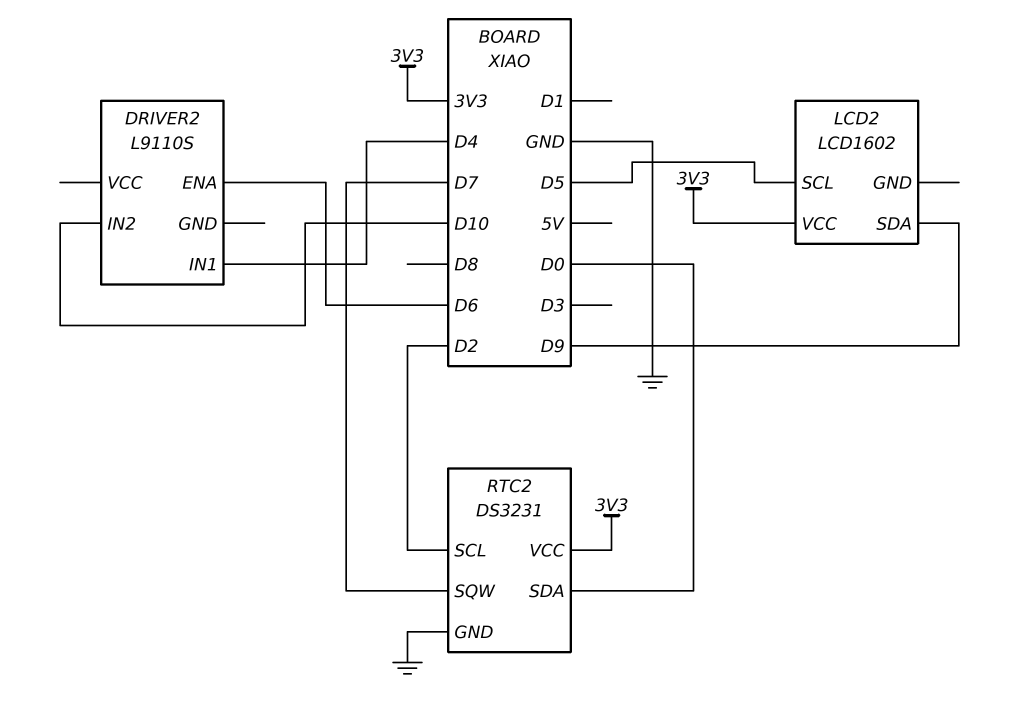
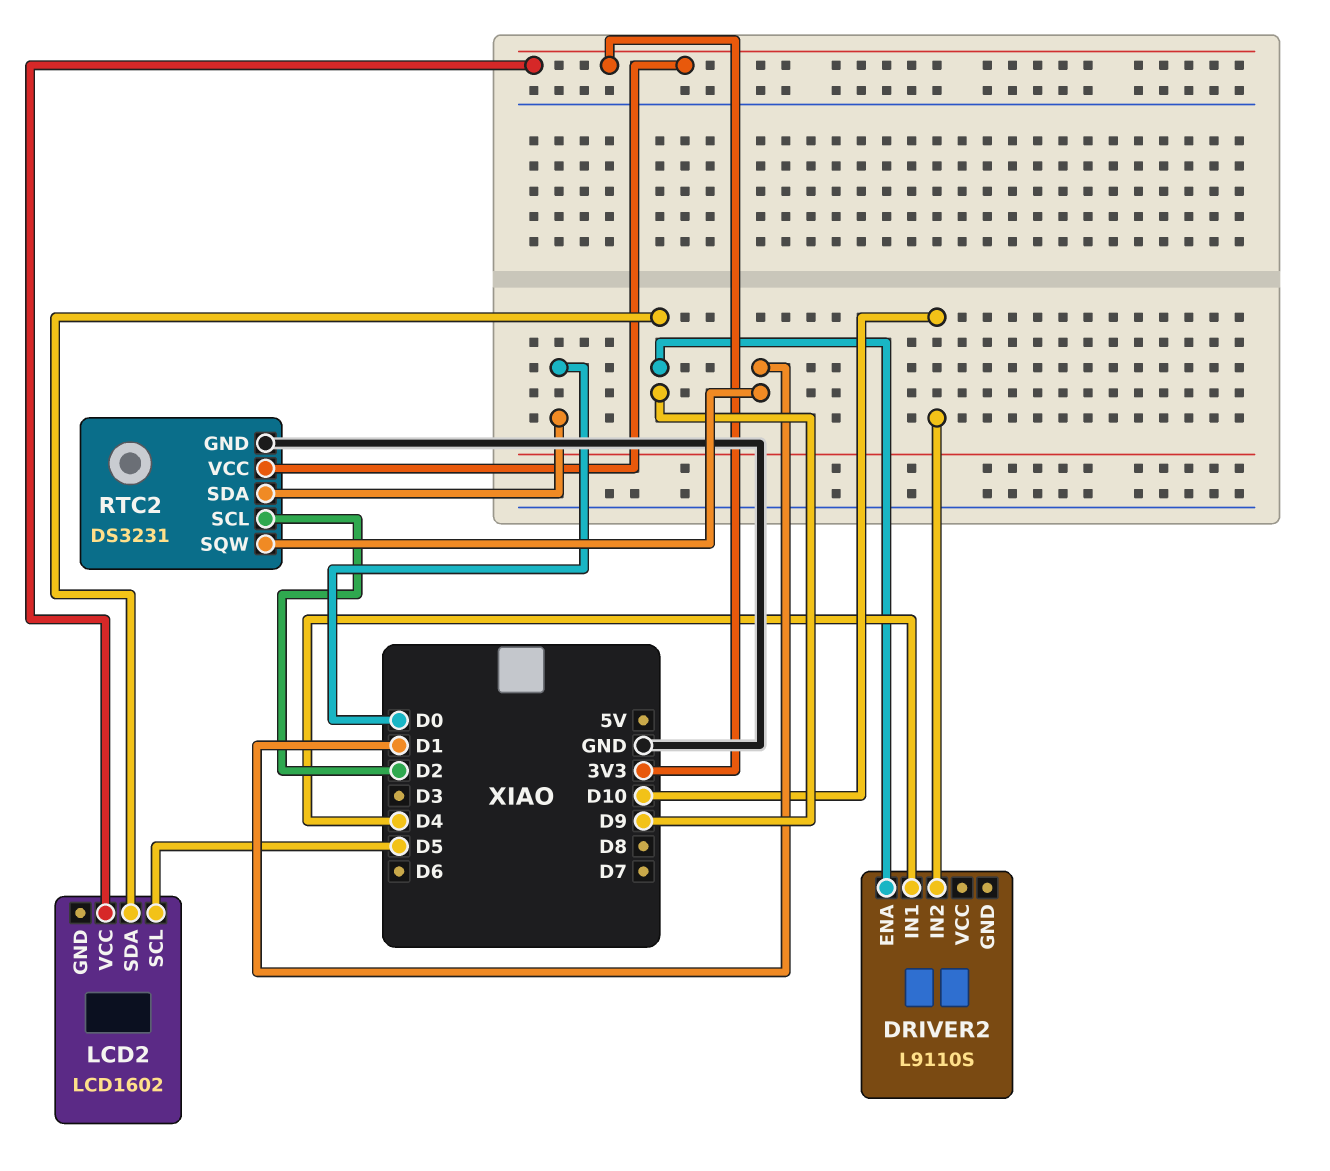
DRIVER2 pin ENA: D6 -> D9
RTC2 pin SQW: D7 -> D1

